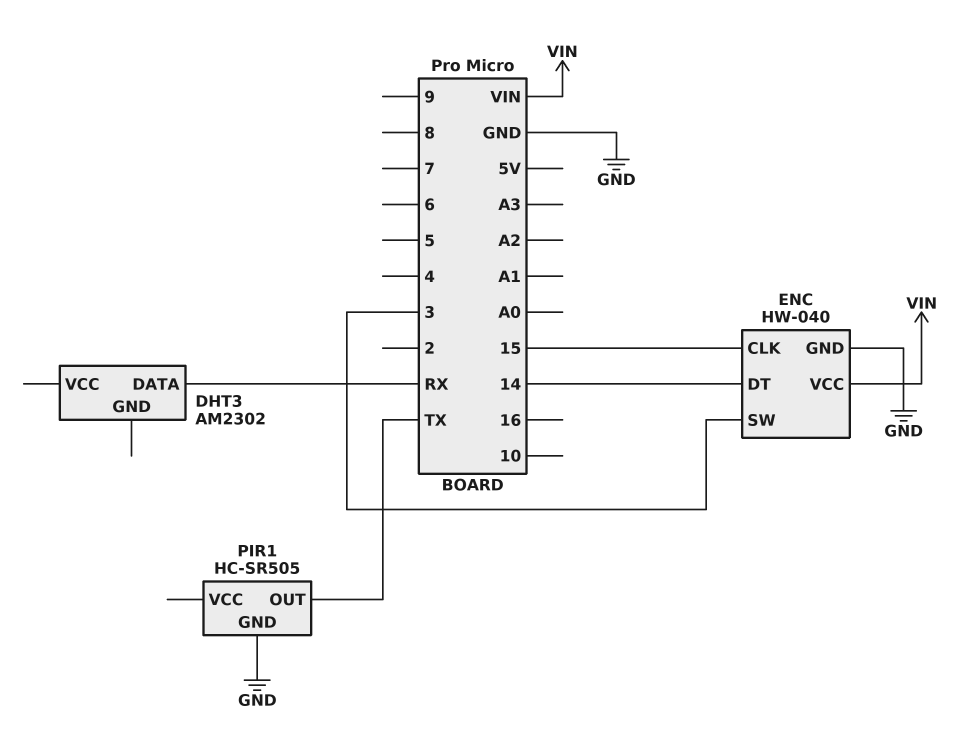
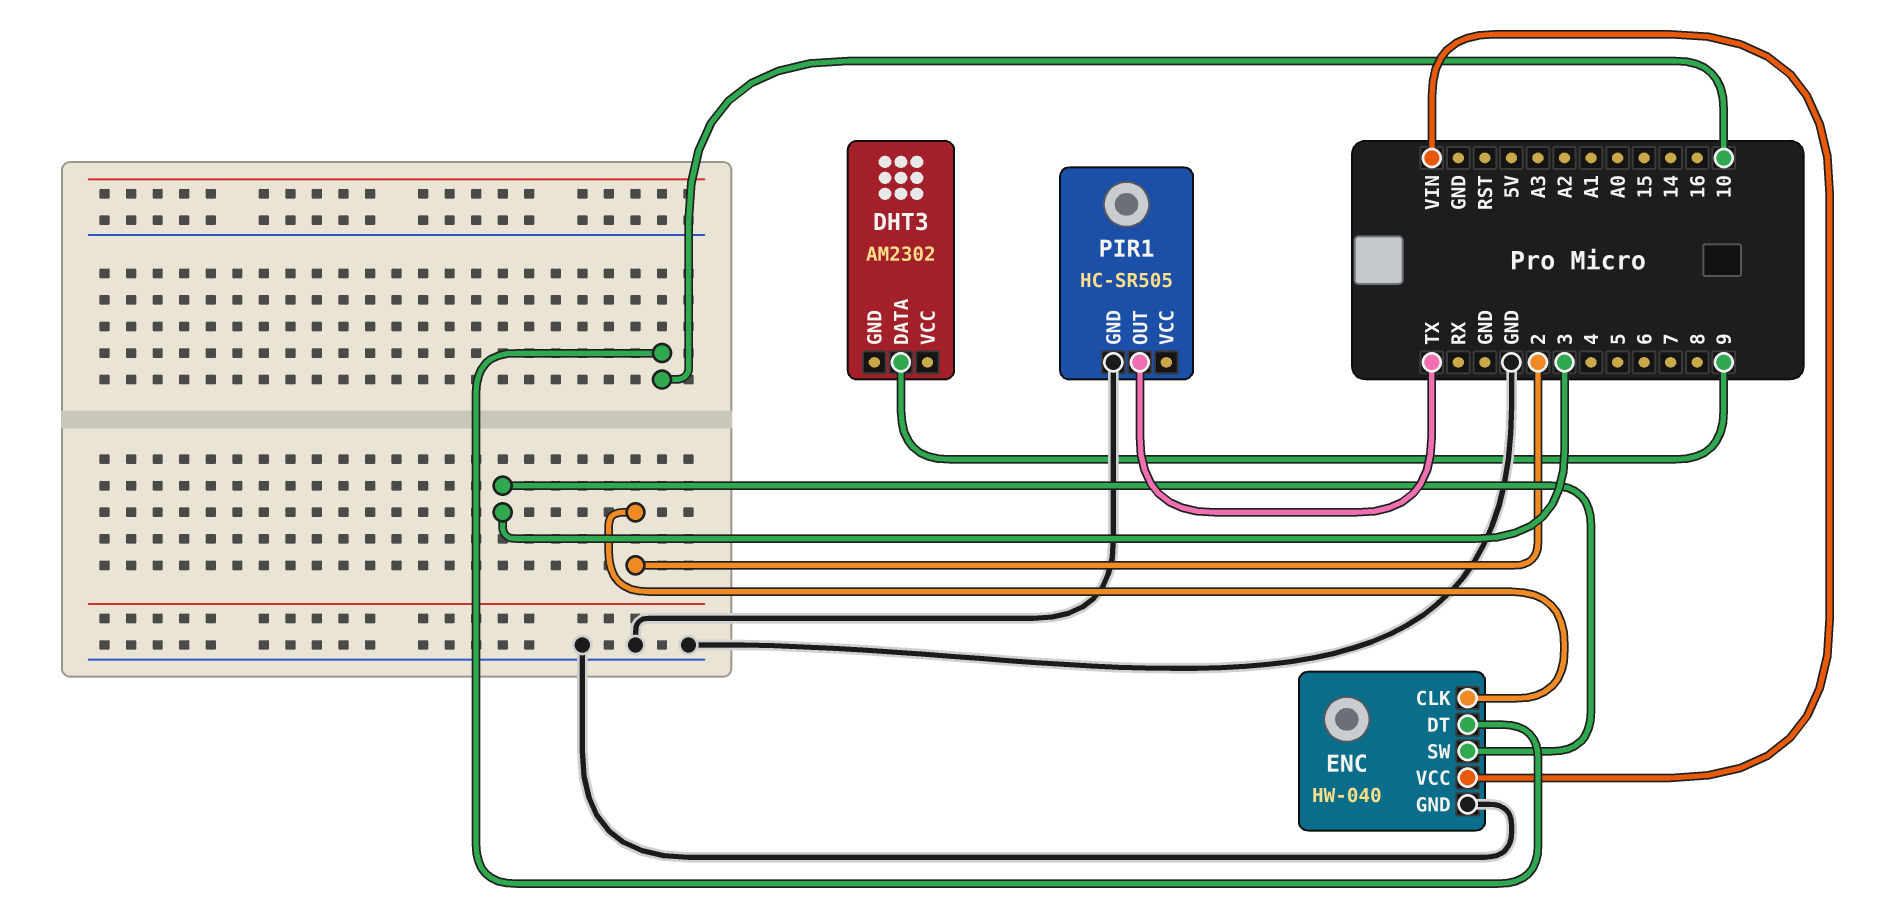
DHT3 pin DATA: RX -> 9
ENC pin CLK: 15 -> 2
ENC pin DT: 14 -> 10

